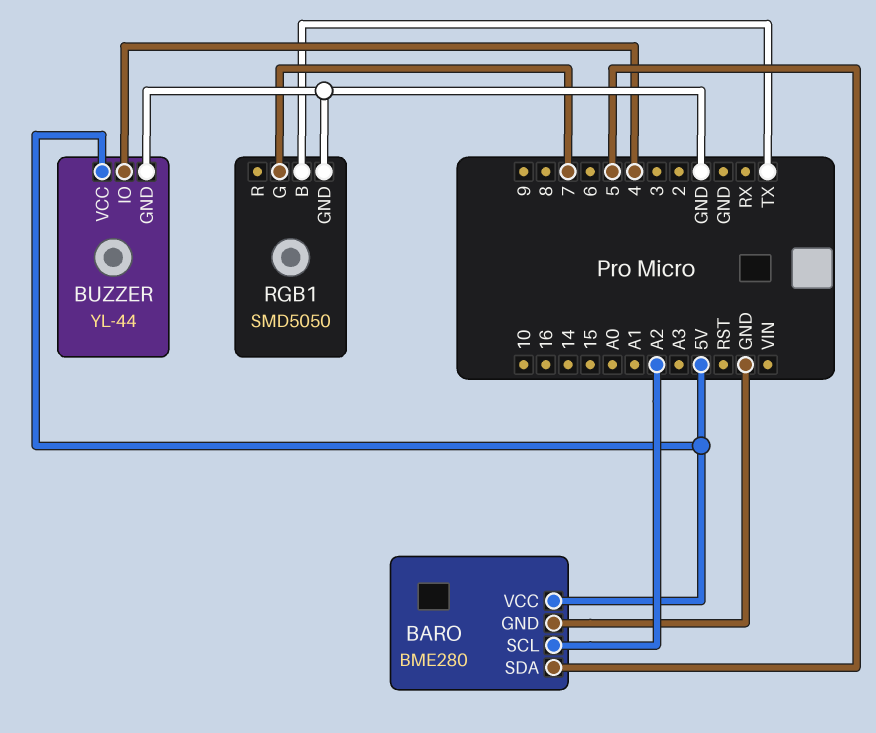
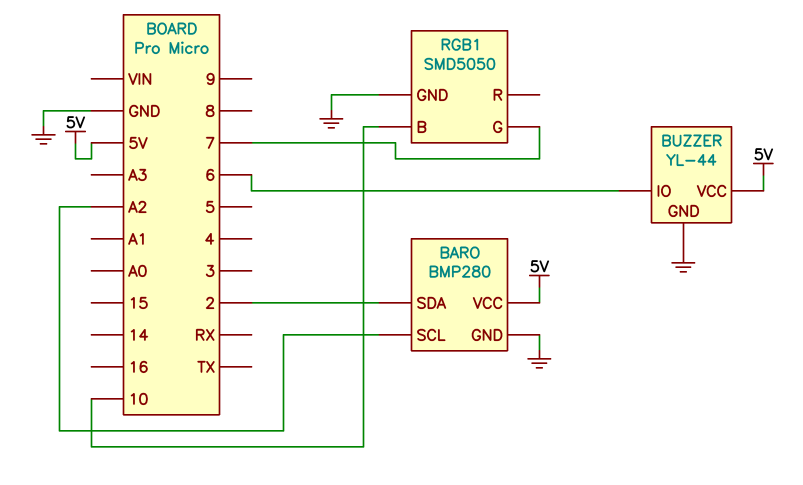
BARO: BME280 -> BMP280
BARO pin SDA: 5 -> 2
BUZZER pin IO: 4 -> 6
RGB1 pin B: TX -> 10

